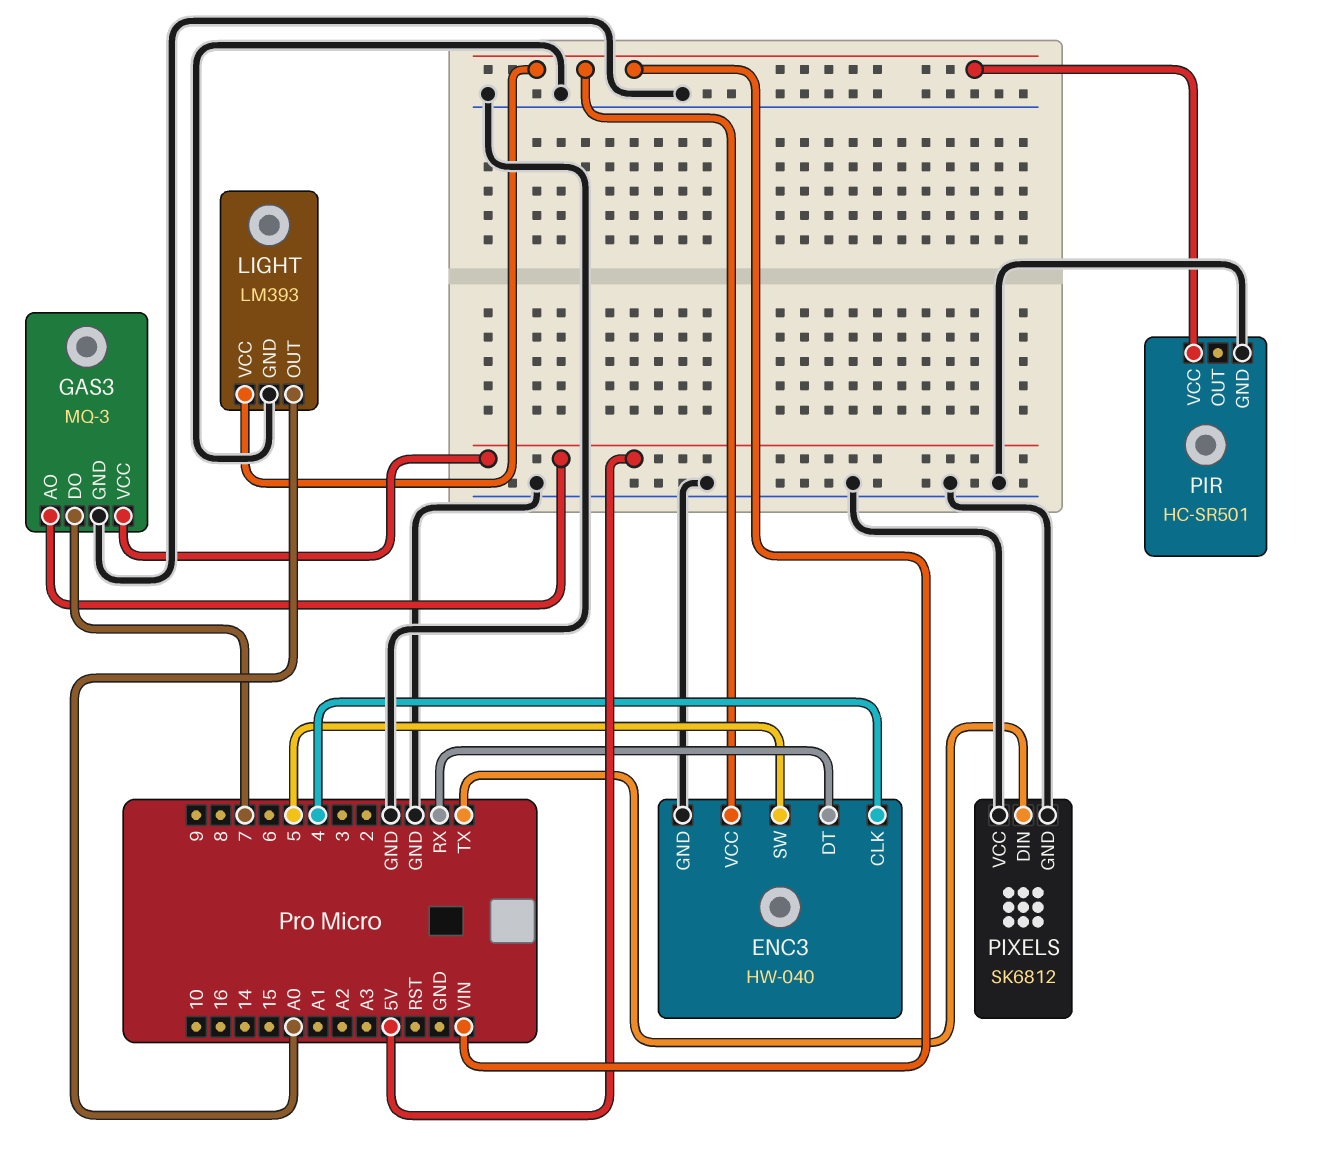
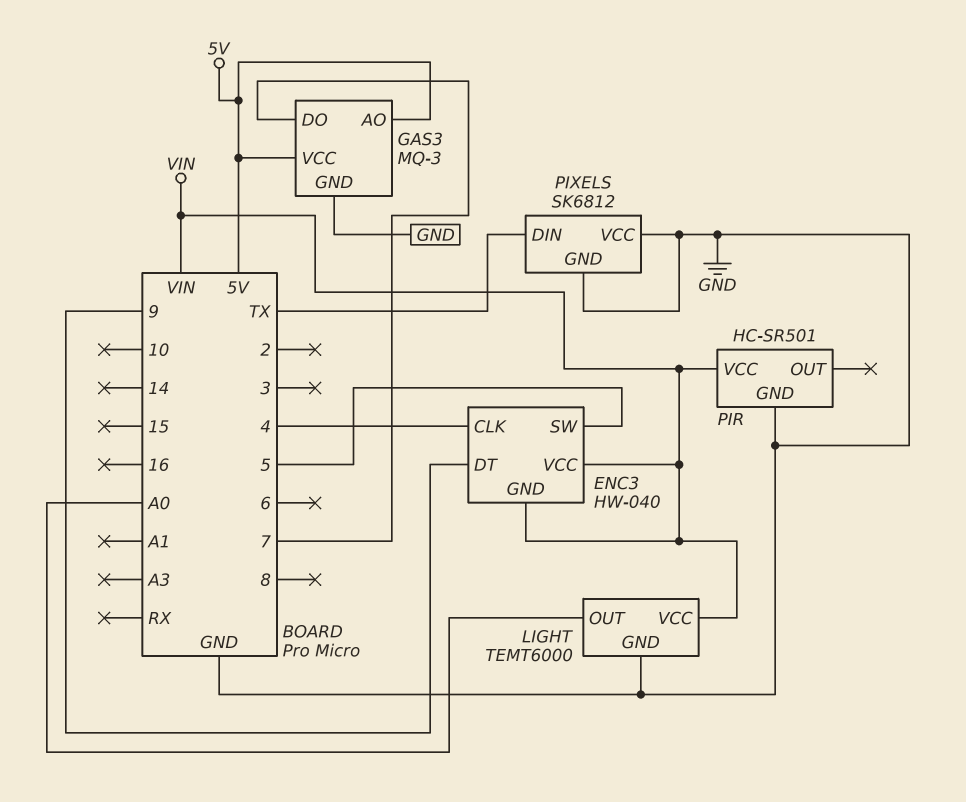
ENC3 pin DT: RX -> 9
ENC3 pin GND: GND -> VIN
LIGHT: LM393 -> TEMT6000

